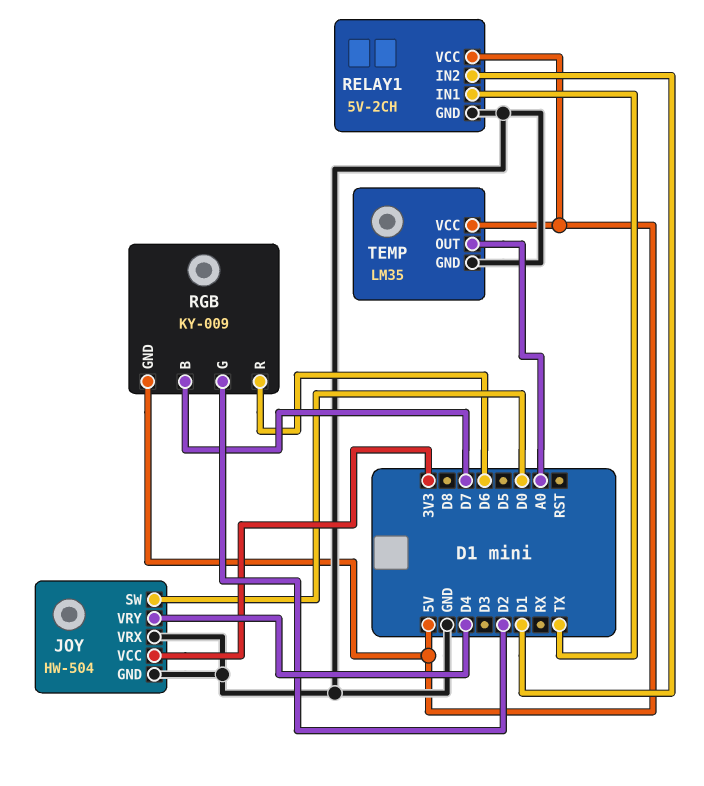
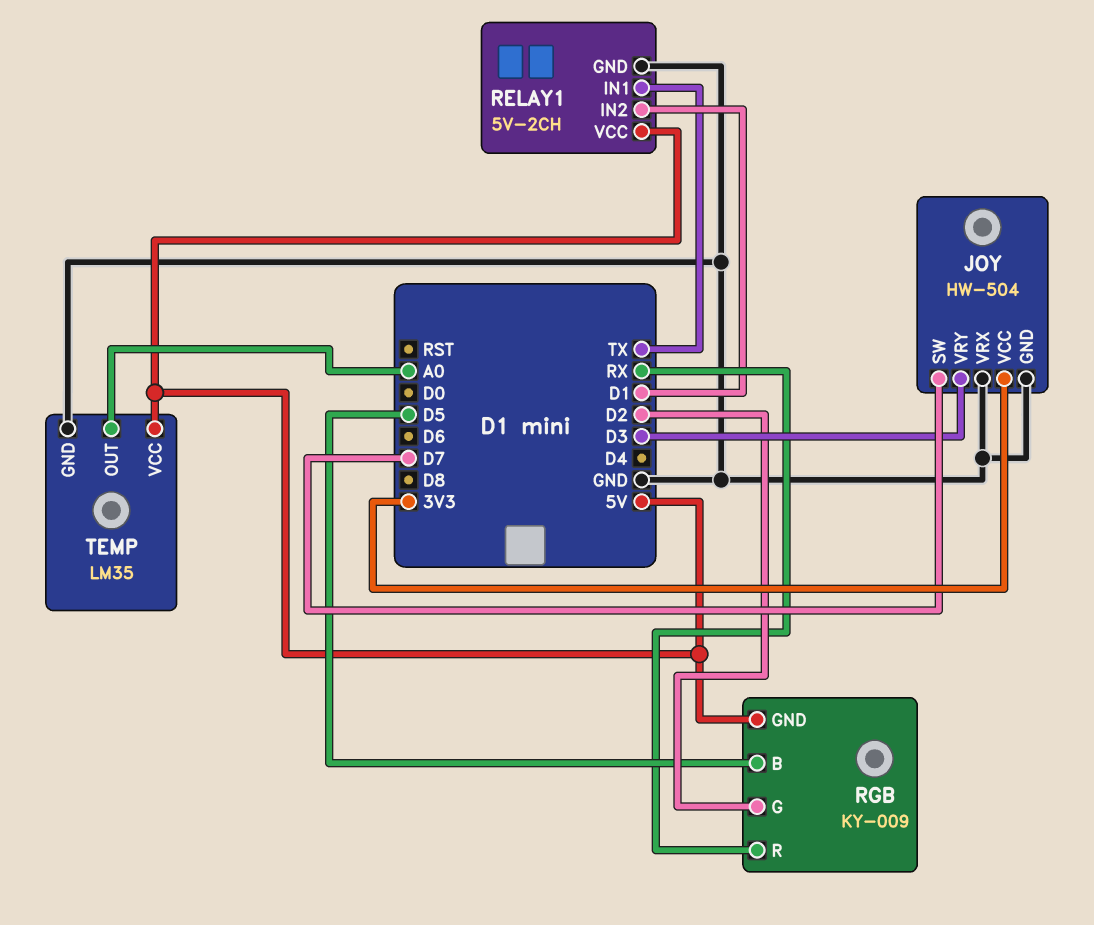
JOY pin SW: D0 -> D7
JOY pin VRY: D4 -> D3
RGB pin B: D7 -> D5
RGB pin R: D6 -> RX

